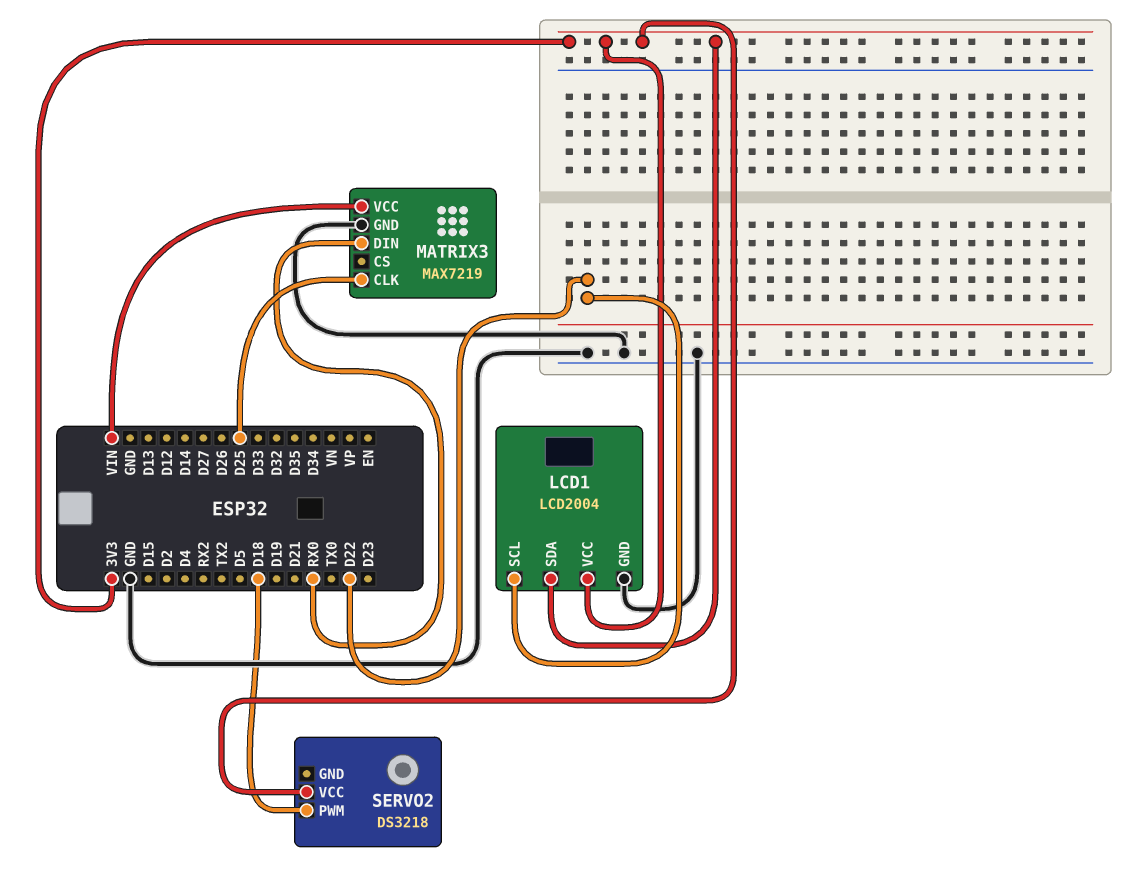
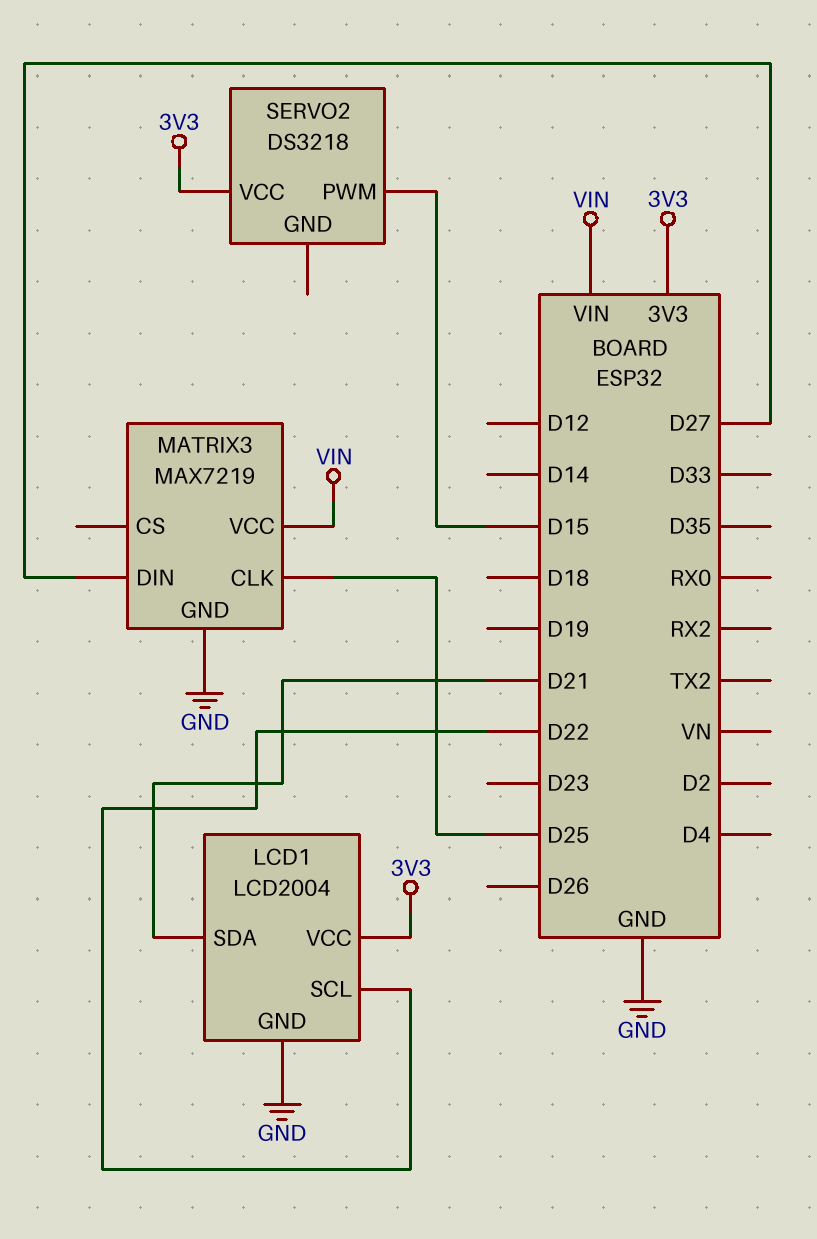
LCD1 pin SDA: 3V3 -> D21
MATRIX3 pin DIN: RX0 -> D27
SERVO2 pin PWM: D18 -> D15

